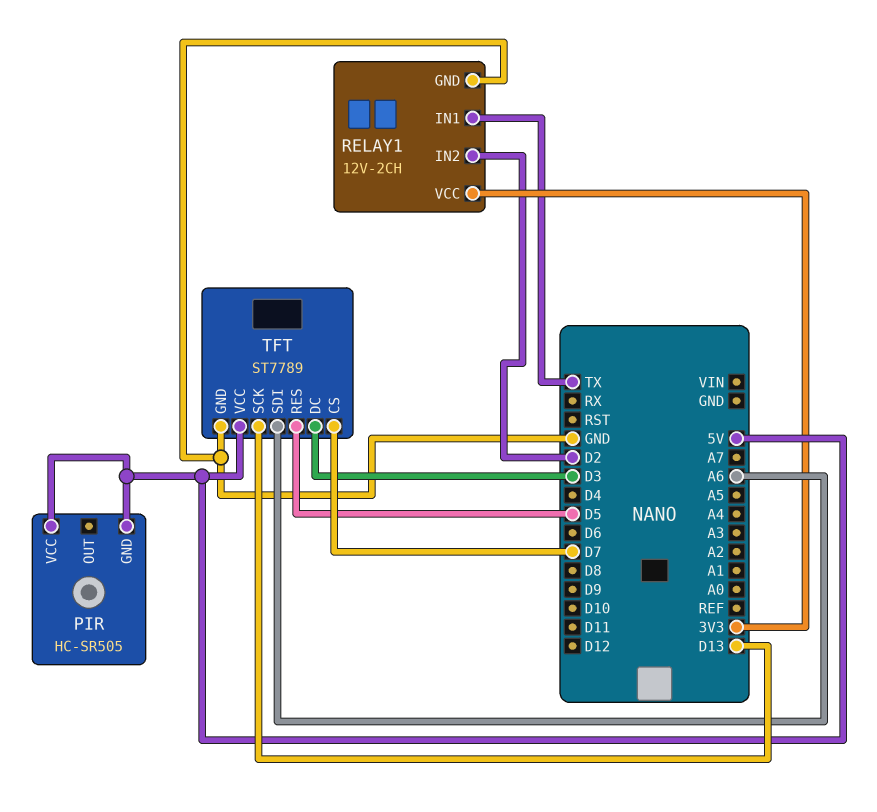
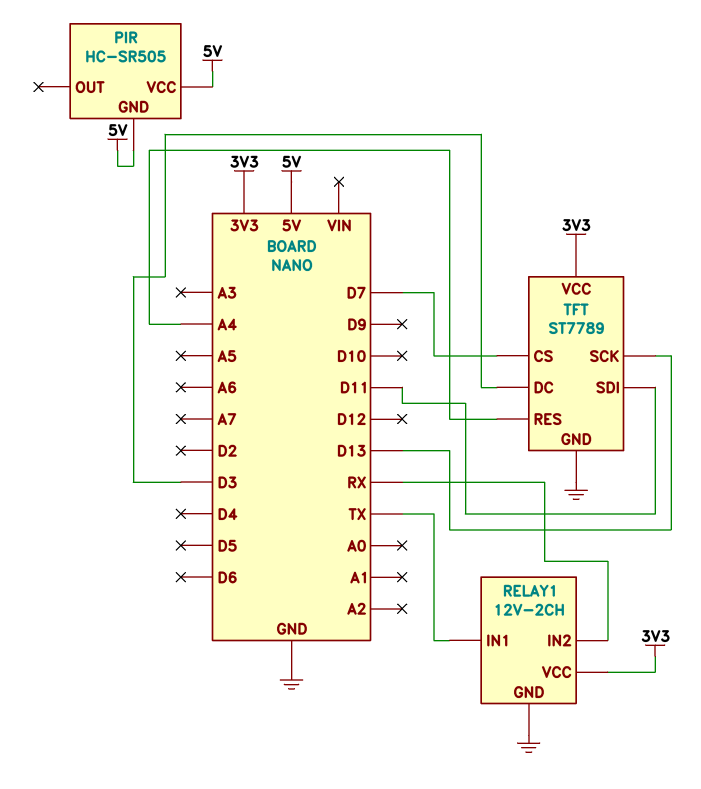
RELAY1 pin IN2: D2 -> RX
TFT pin RES: D5 -> A4
TFT pin SDI: A6 -> D11
TFT pin VCC: 5V -> 3V3

